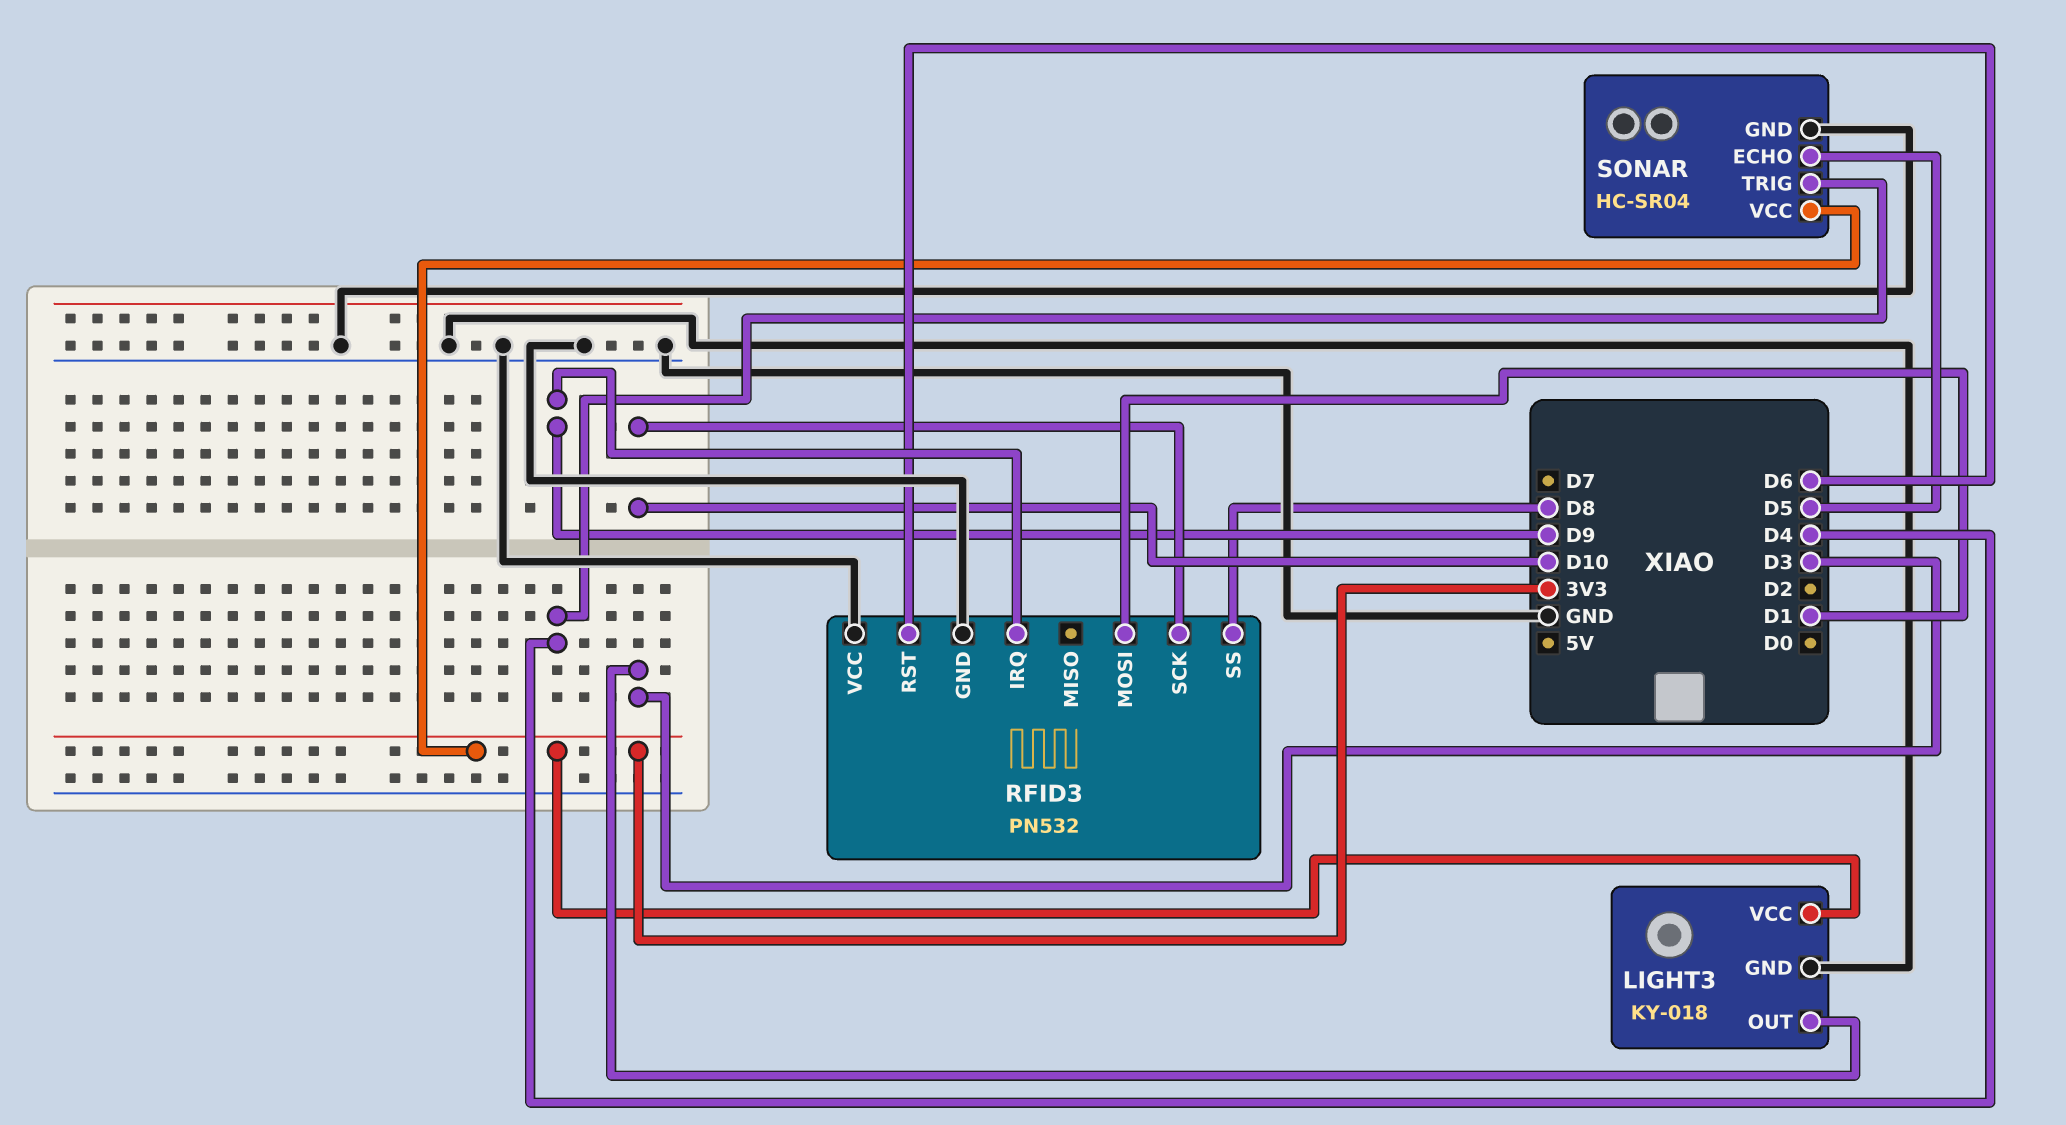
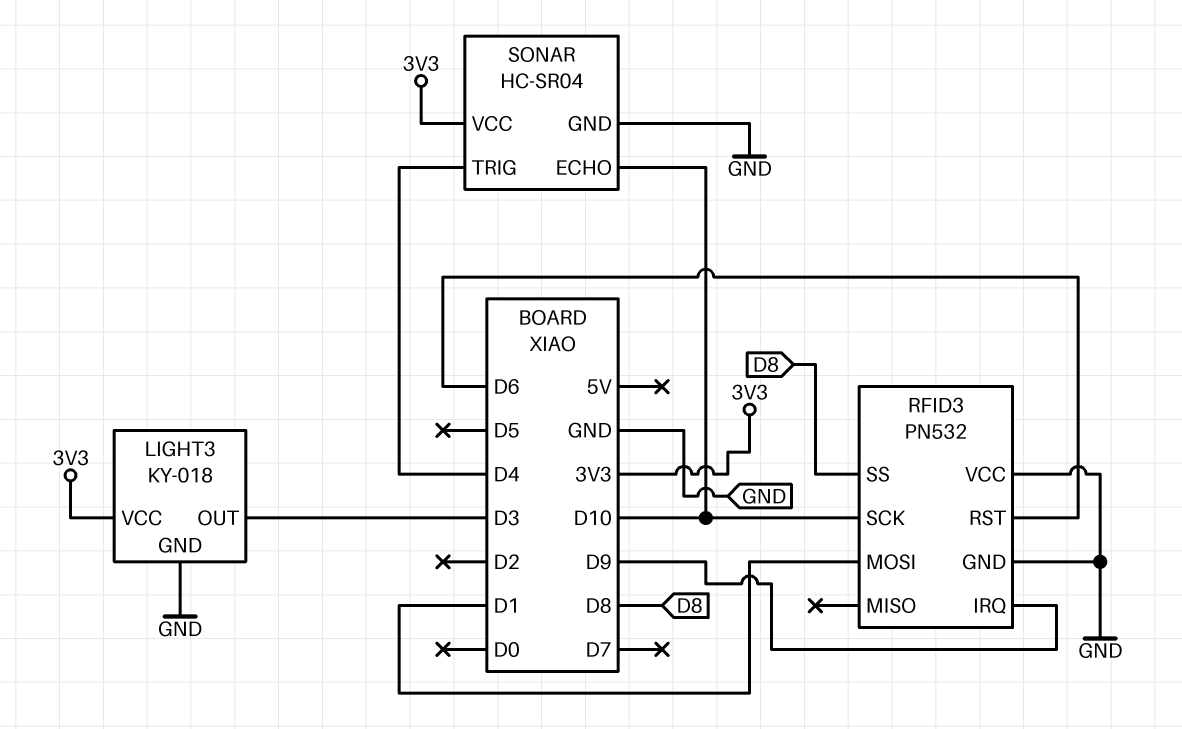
SONAR pin ECHO: D5 -> D10

